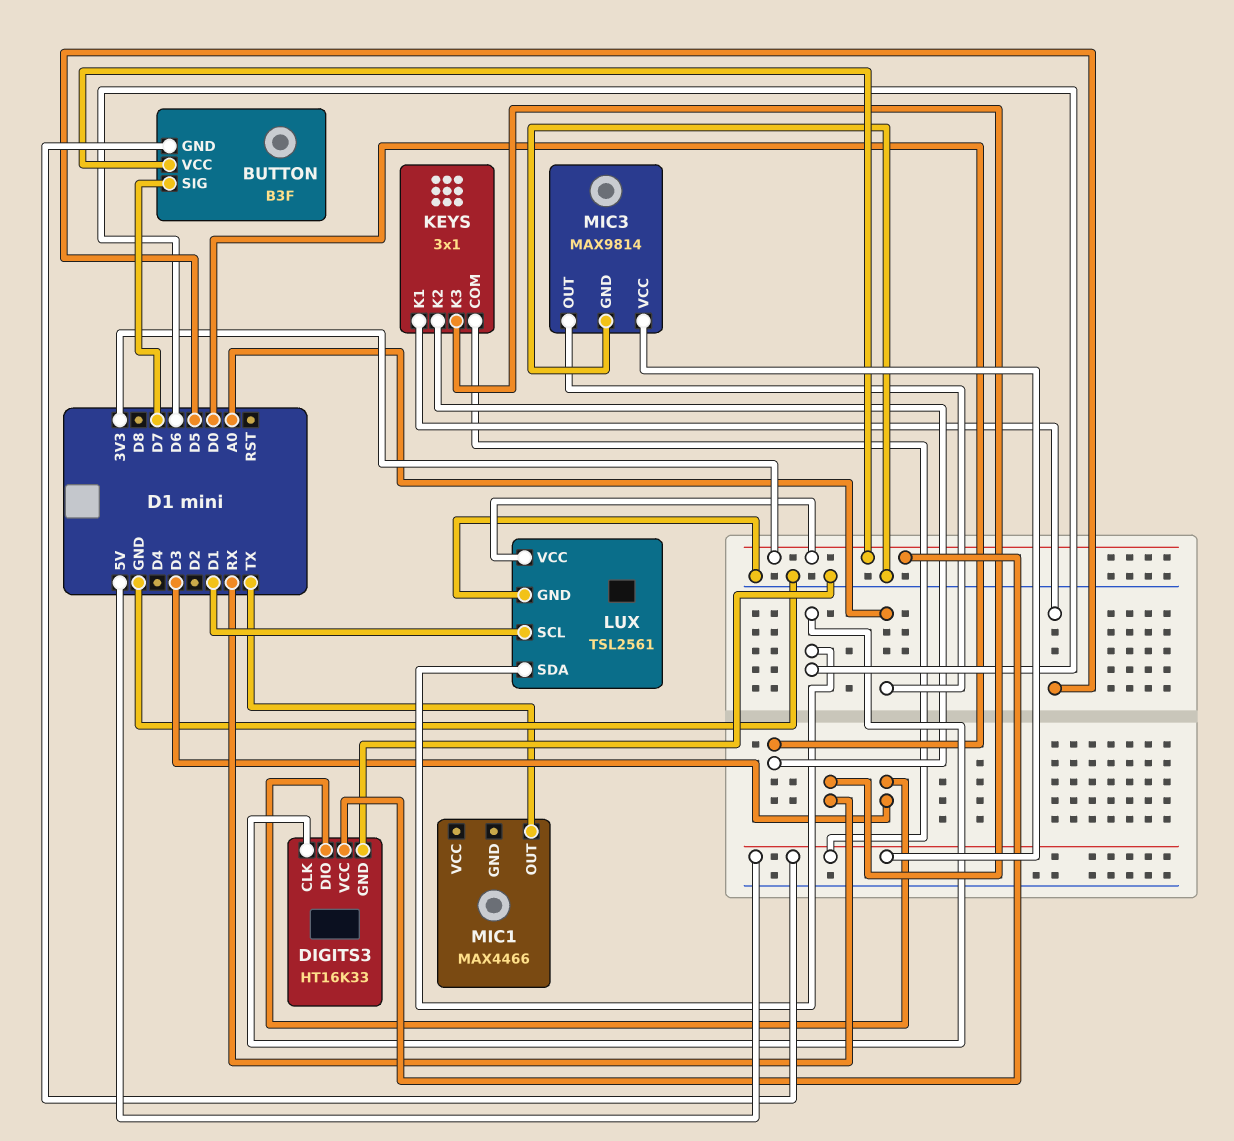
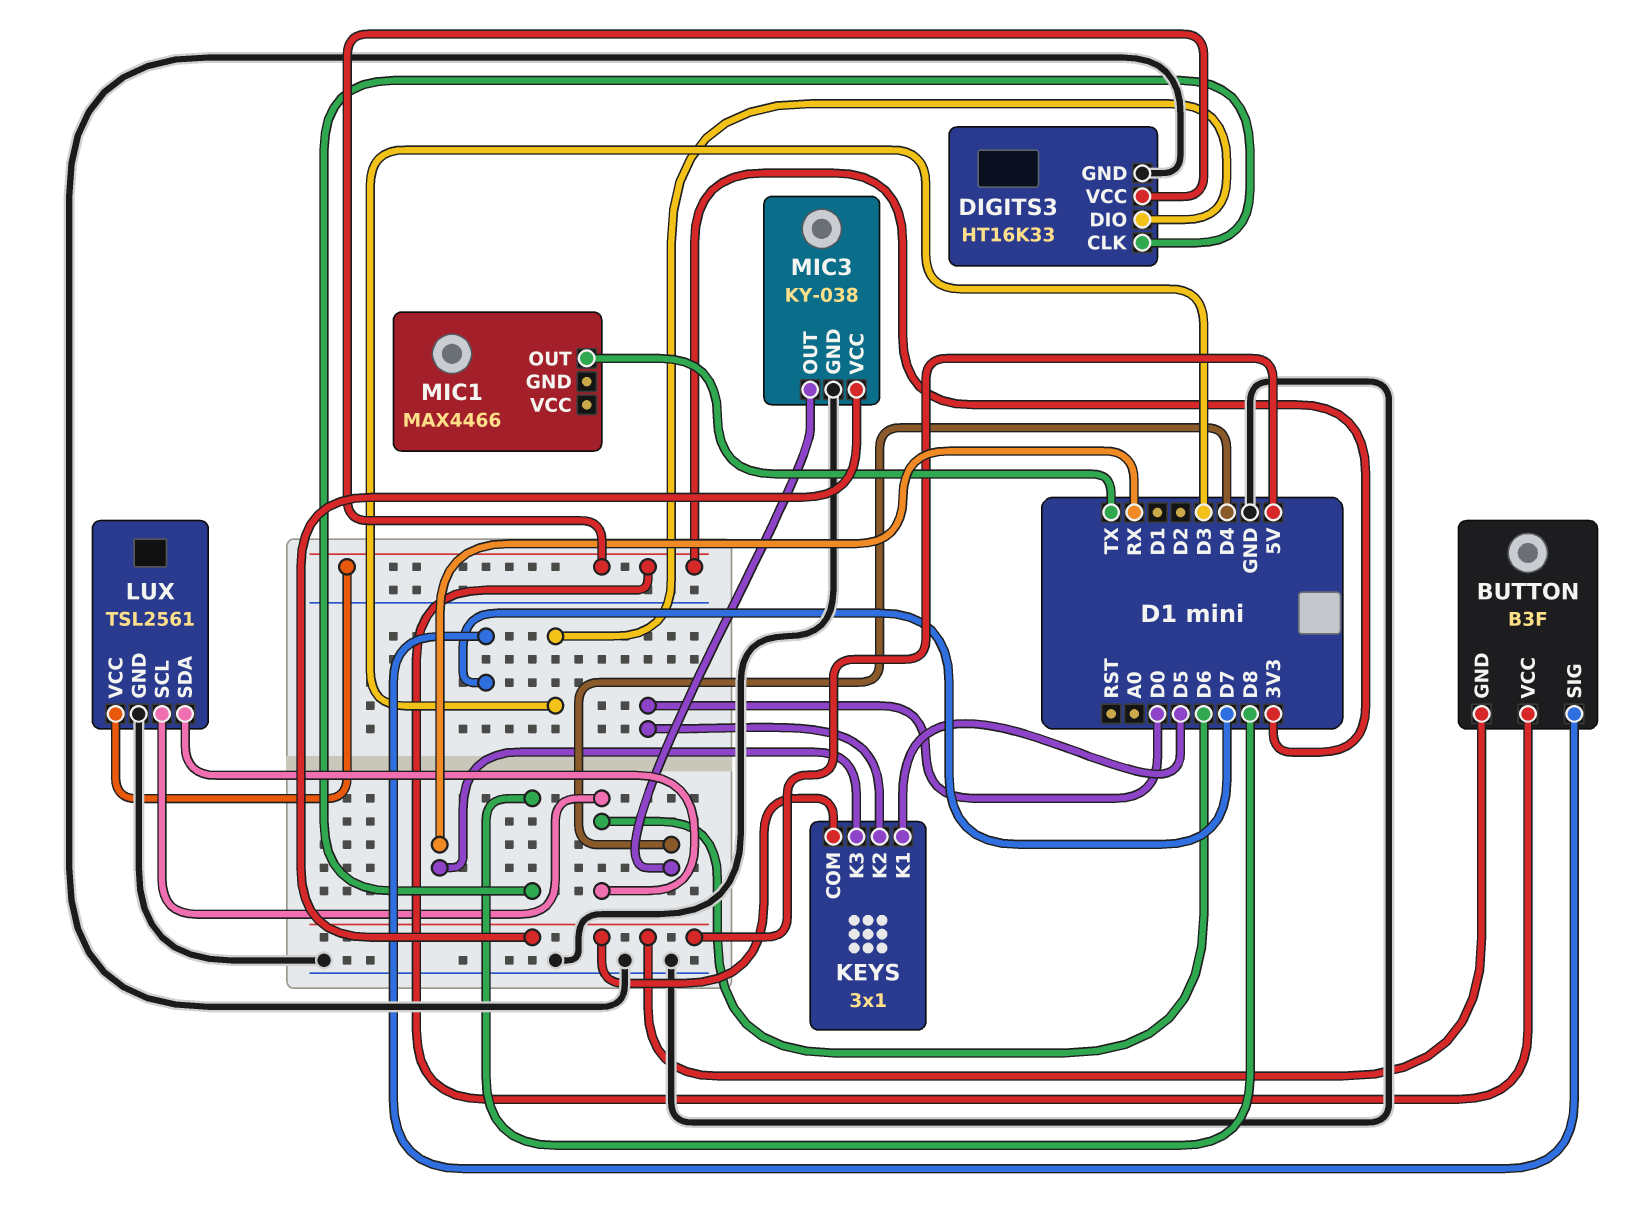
DIGITS3 pin CLK: D6 -> D8
LUX pin SCL: D1 -> D6
MIC3: MAX9814 -> KY-038
MIC3 pin OUT: A0 -> D4

